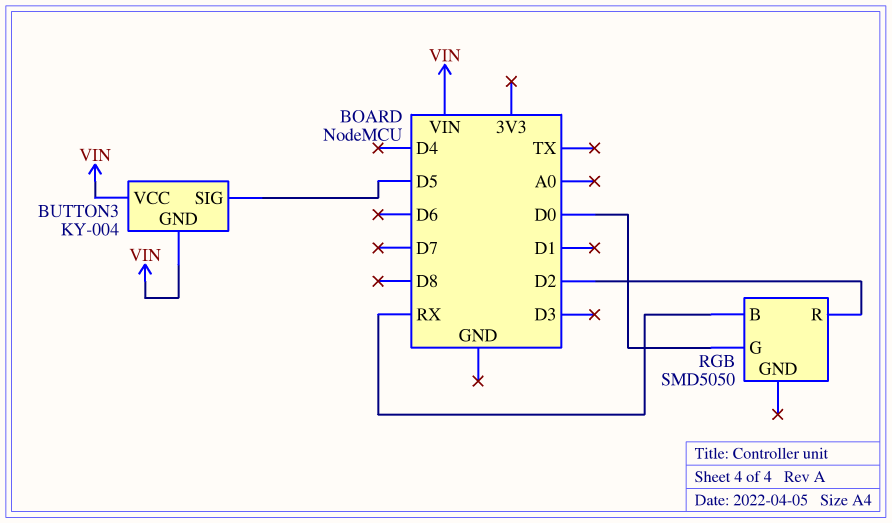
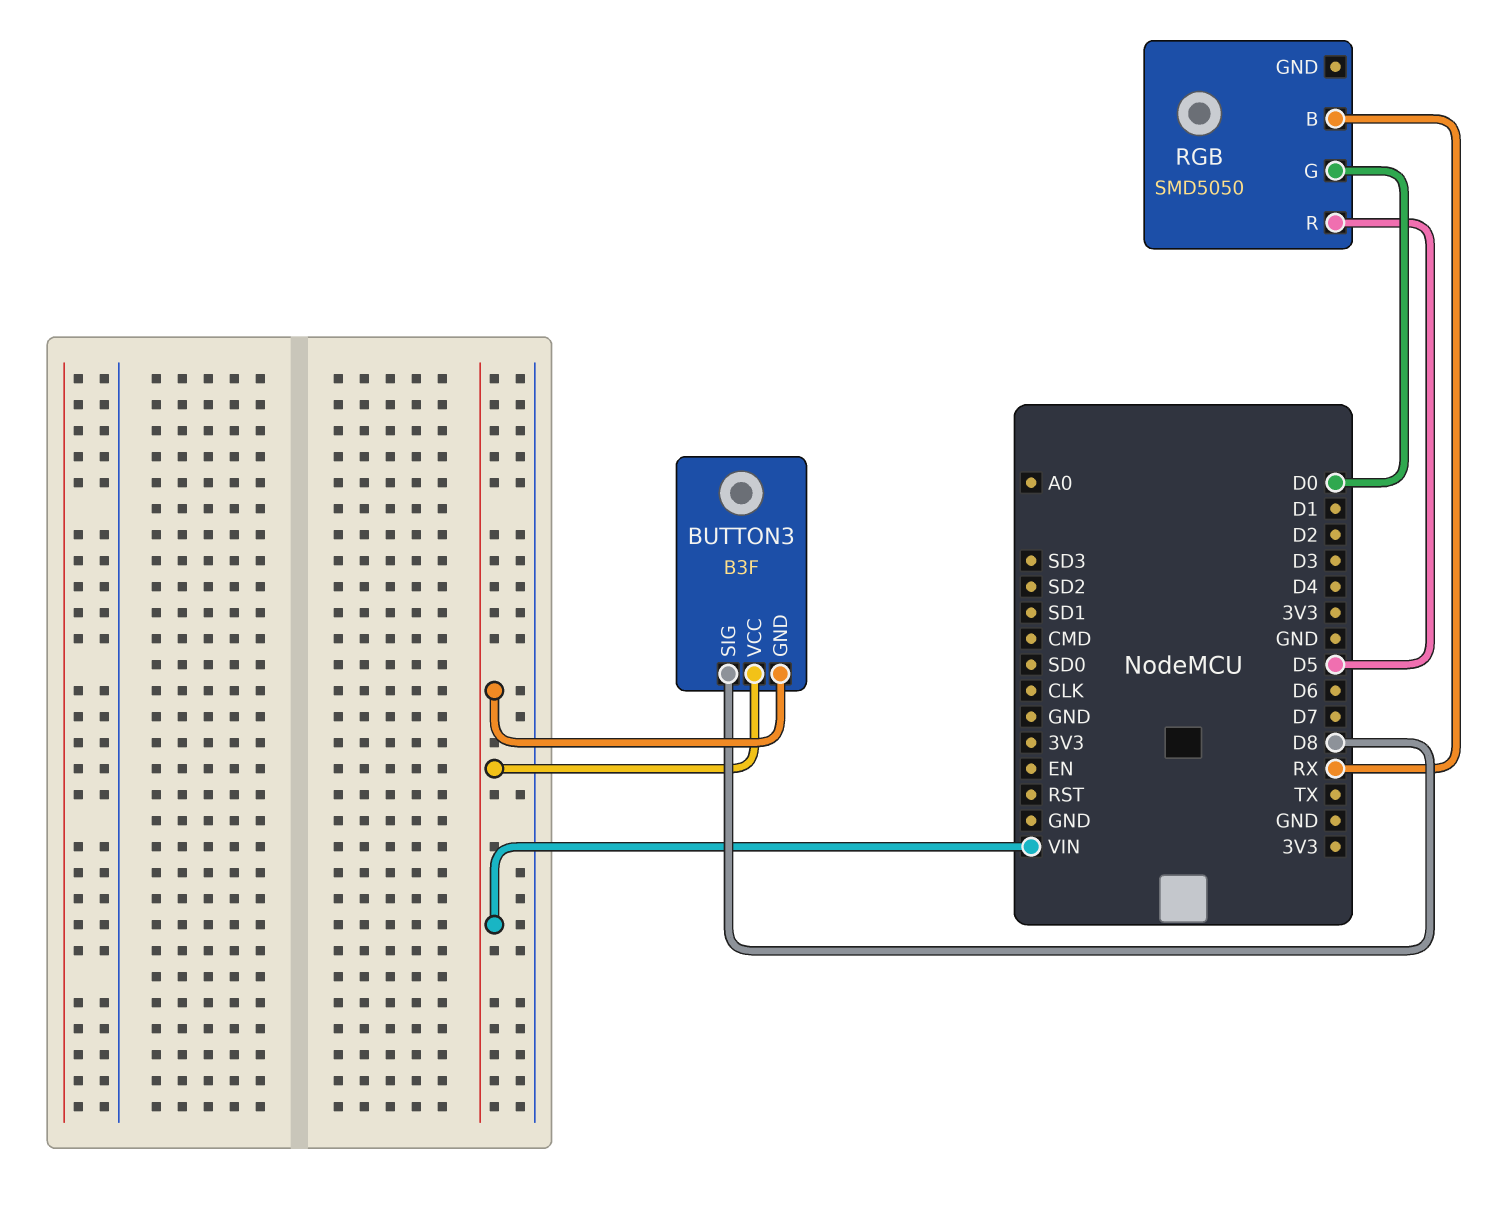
BUTTON3: KY-004 -> B3F
BUTTON3 pin SIG: D5 -> D8
RGB pin R: D2 -> D5

